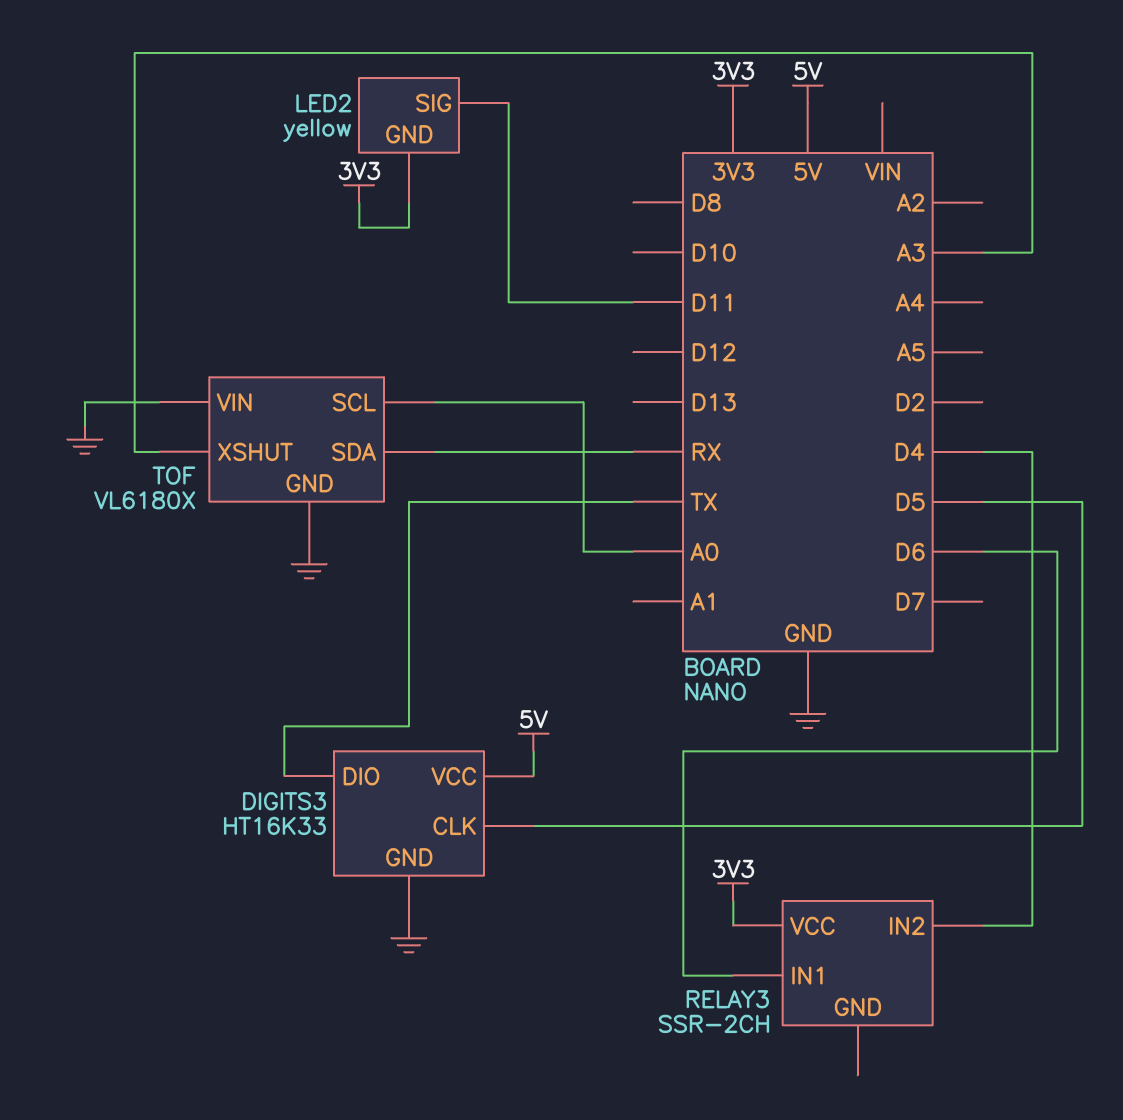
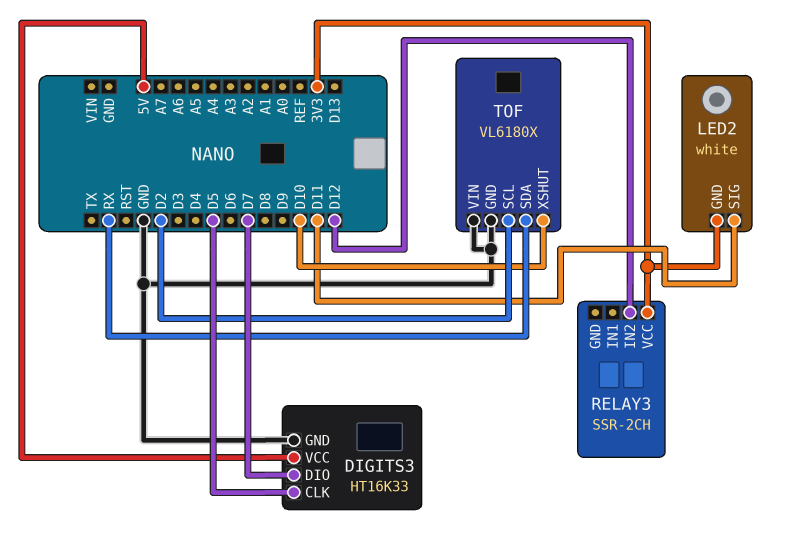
DIGITS3 pin DIO: TX -> D7
LED2: yellow -> white
RELAY3 pin IN1: D6 -> none
RELAY3 pin IN2: D4 -> D12
TOF pin SCL: A0 -> D2
TOF pin XSHUT: A3 -> D10

